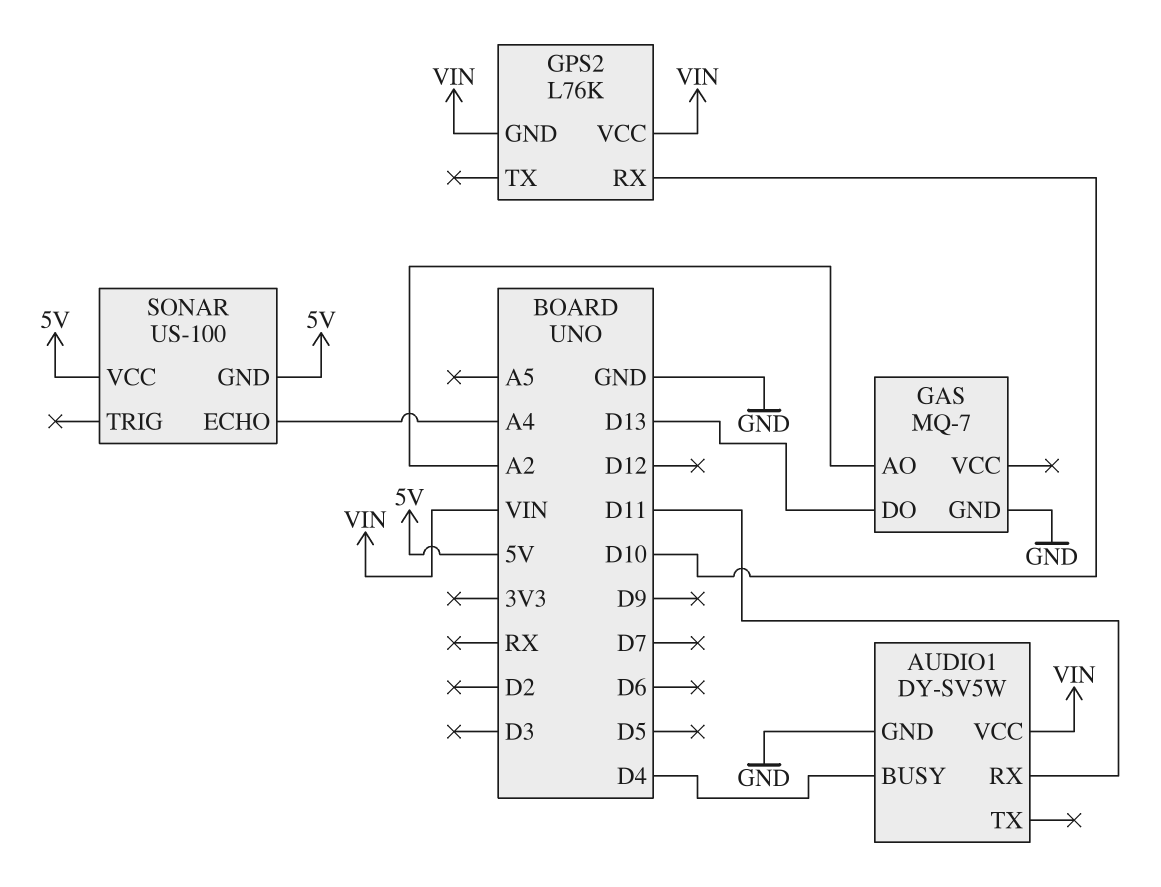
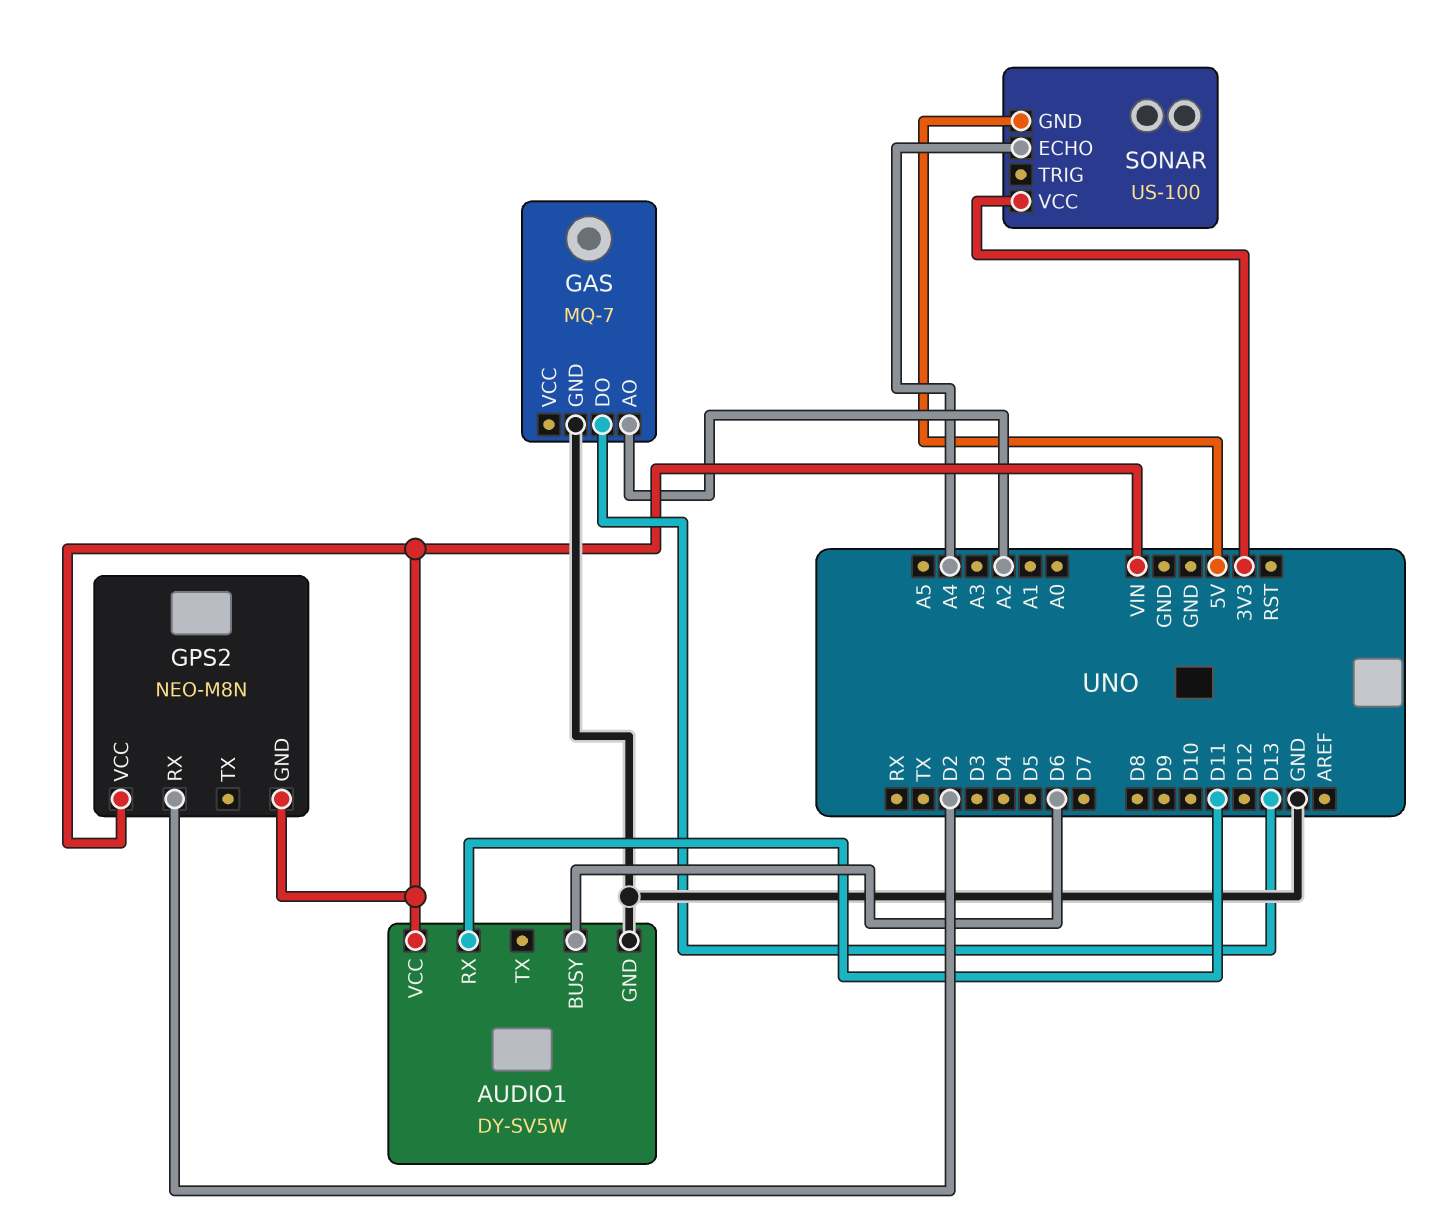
AUDIO1 pin BUSY: D4 -> D6
GPS2: L76K -> NEO-M8N
GPS2 pin RX: D10 -> D2
SONAR pin VCC: 5V -> 3V3

